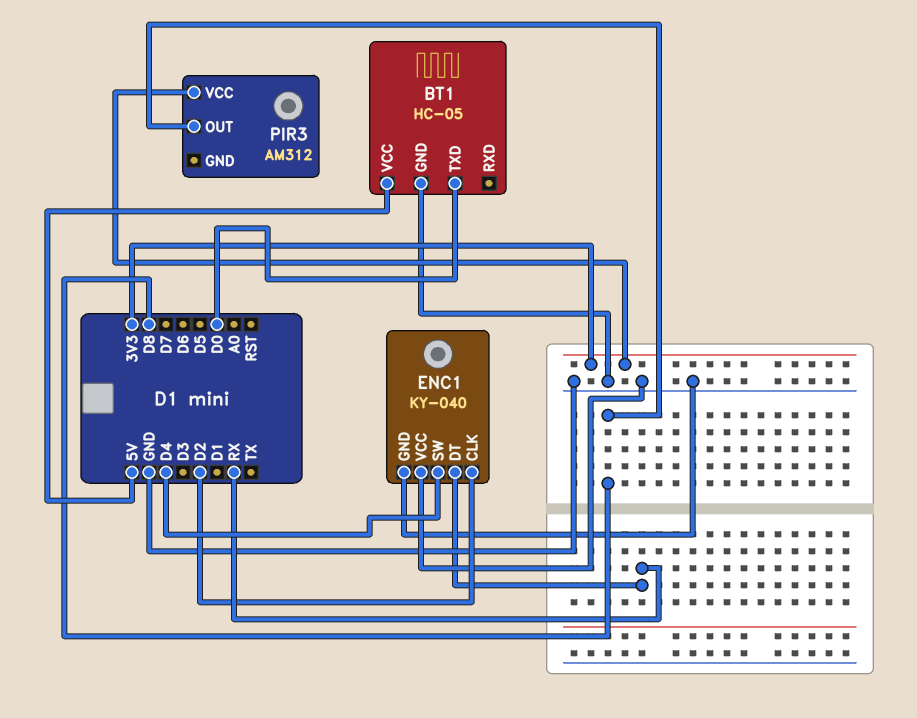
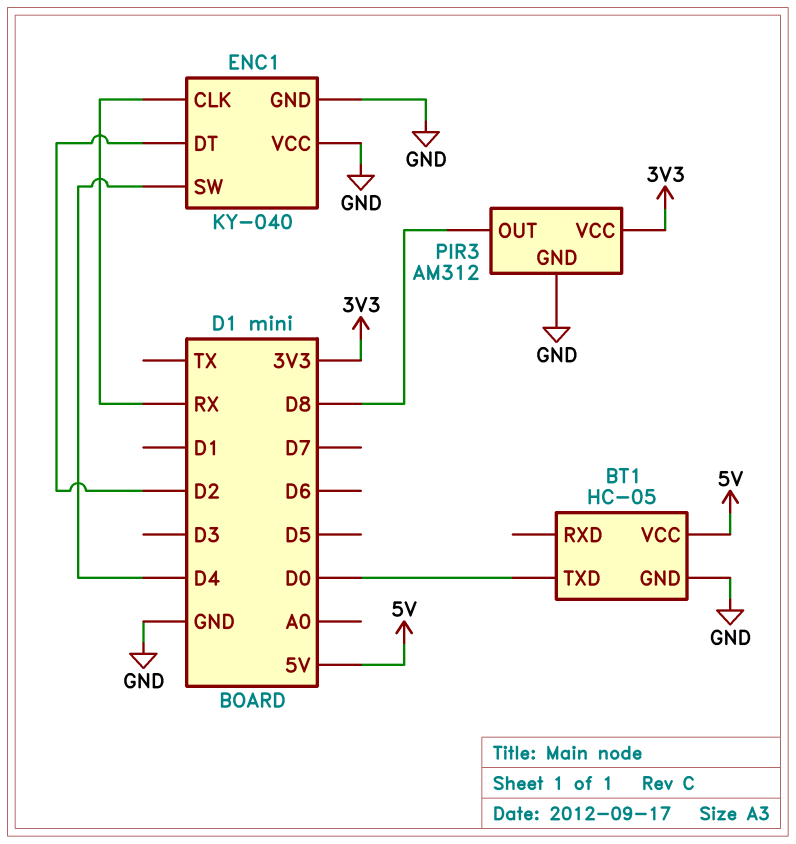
ENC1 pin CLK: D2 -> RX
ENC1 pin DT: RX -> D2
PIR3 pin GND: none -> GND

